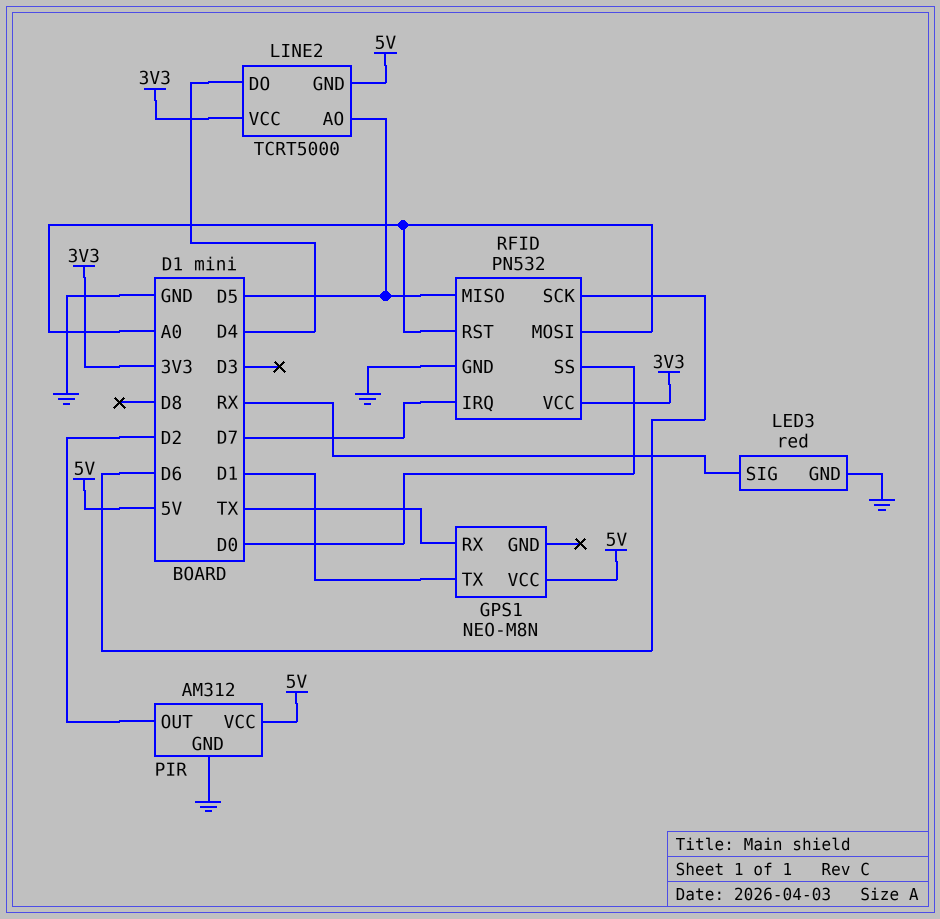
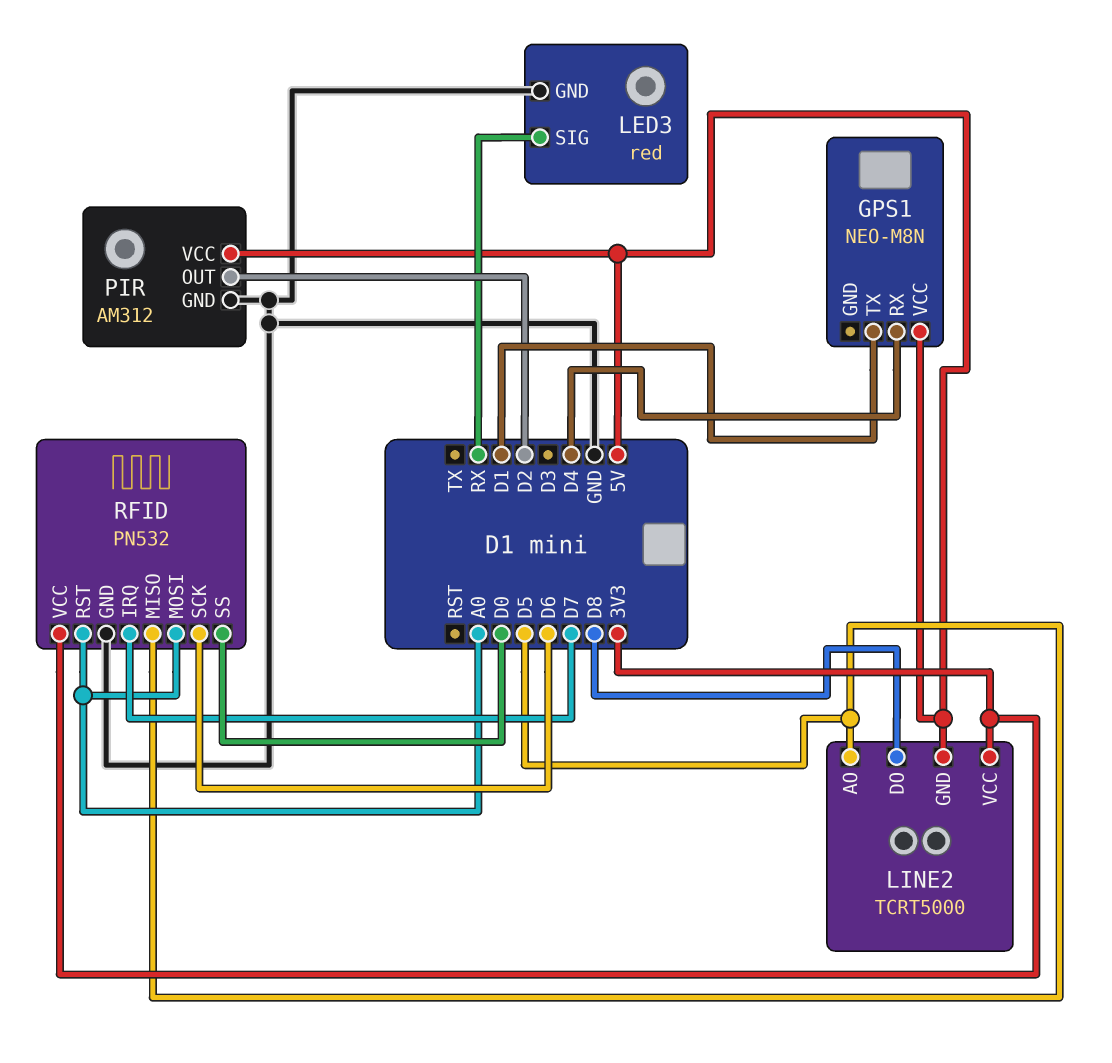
GPS1 pin RX: TX -> D4
LINE2 pin DO: D4 -> D8

